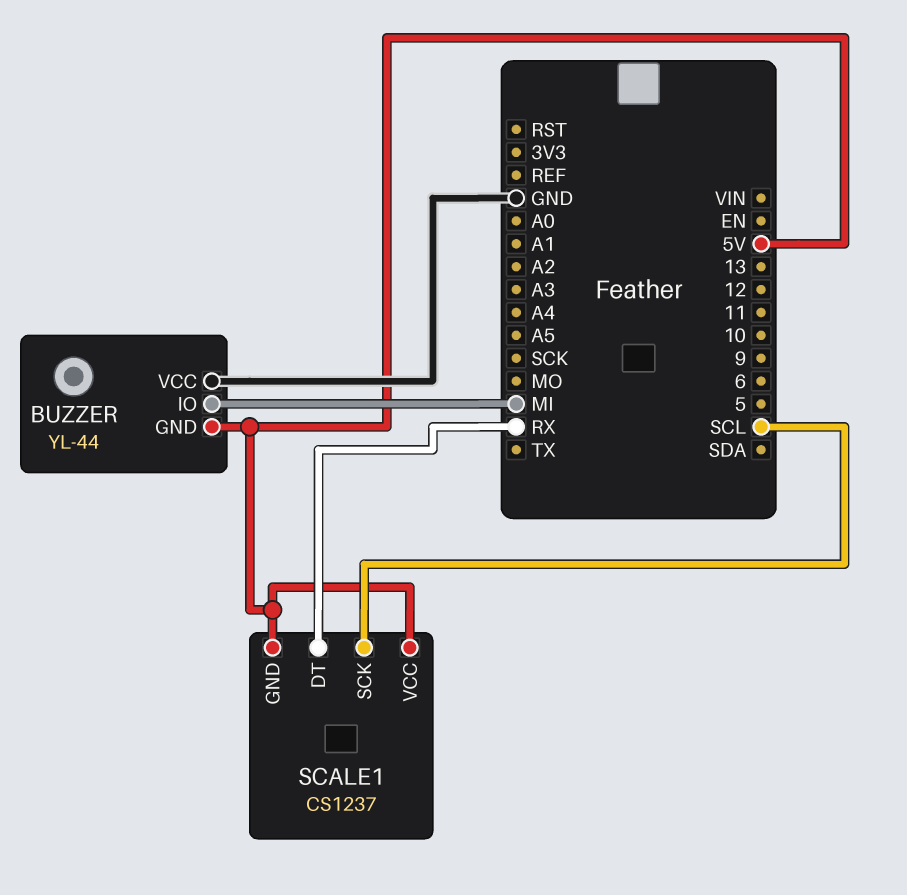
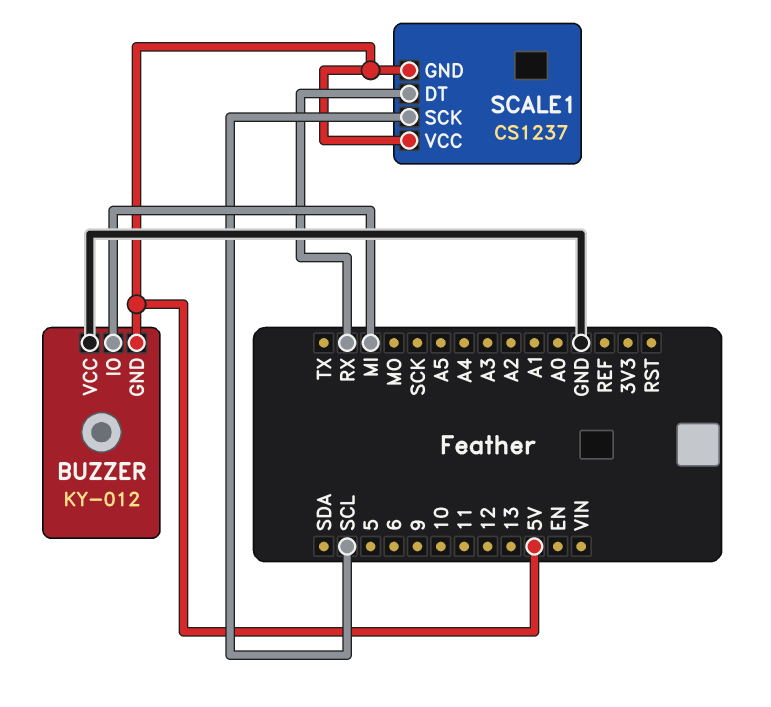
BUZZER: YL-44 -> KY-012

